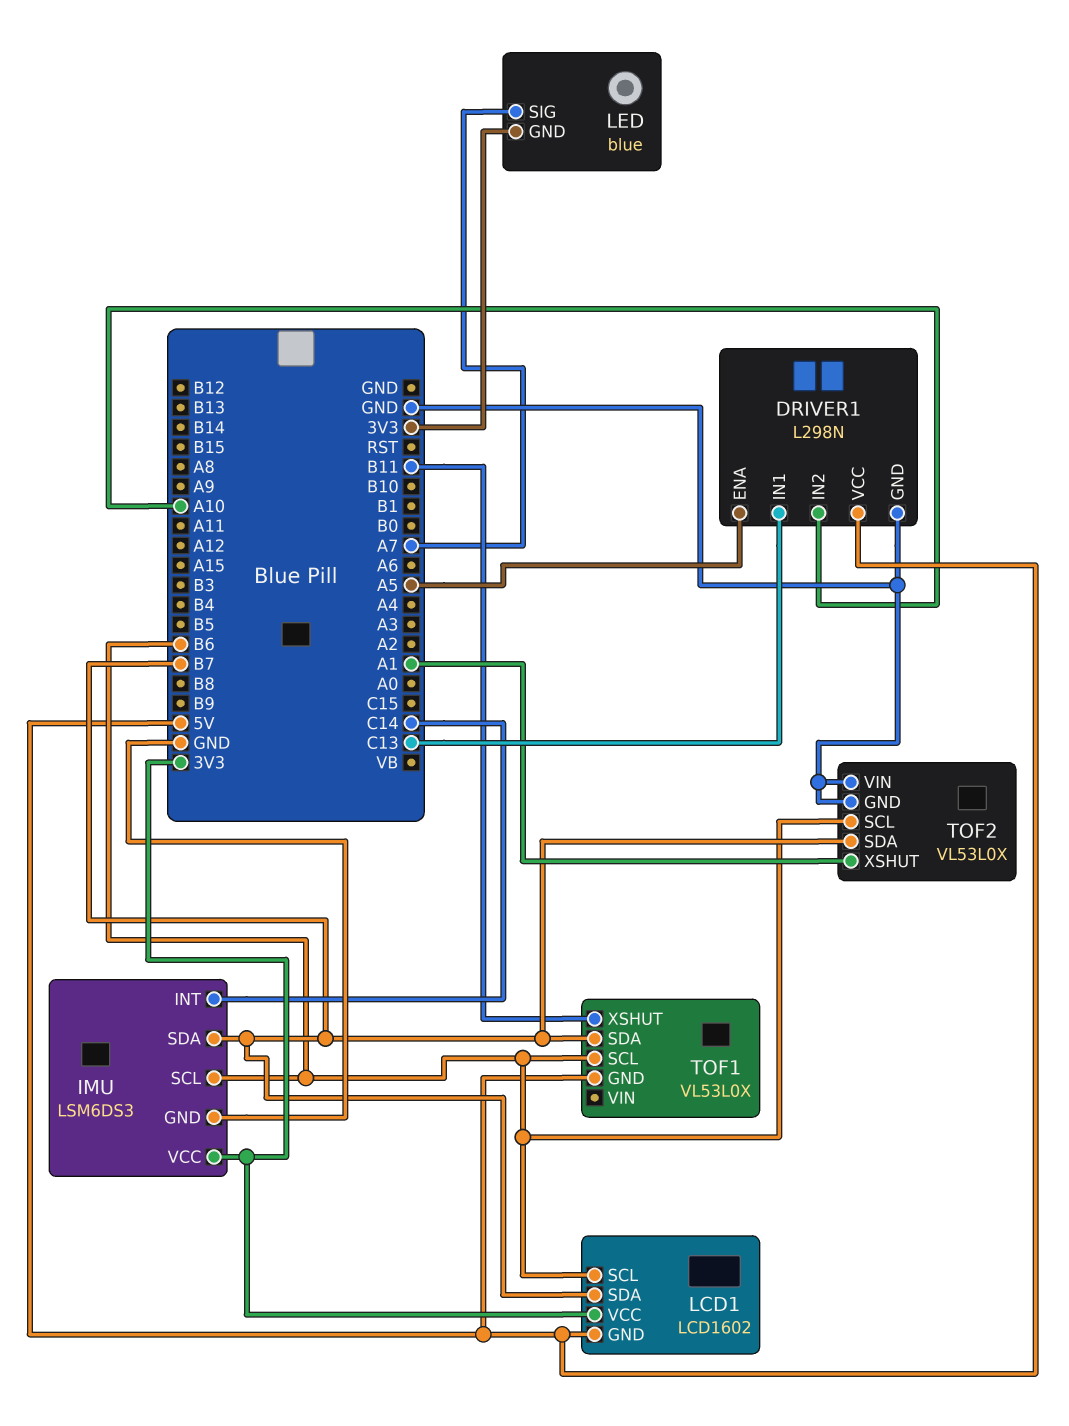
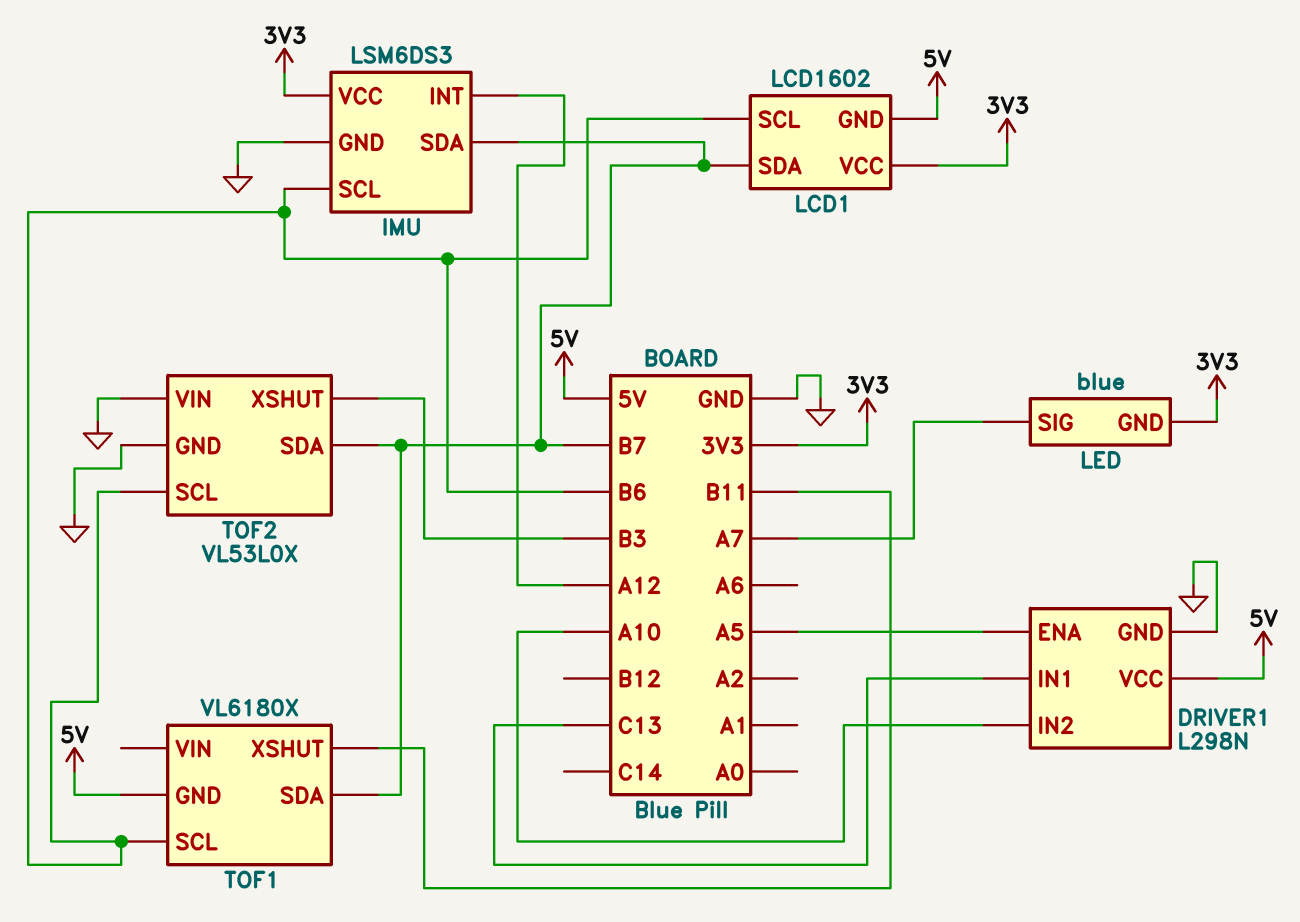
IMU pin INT: C14 -> A12
TOF1: VL53L0X -> VL6180X
TOF2 pin XSHUT: A1 -> B3

